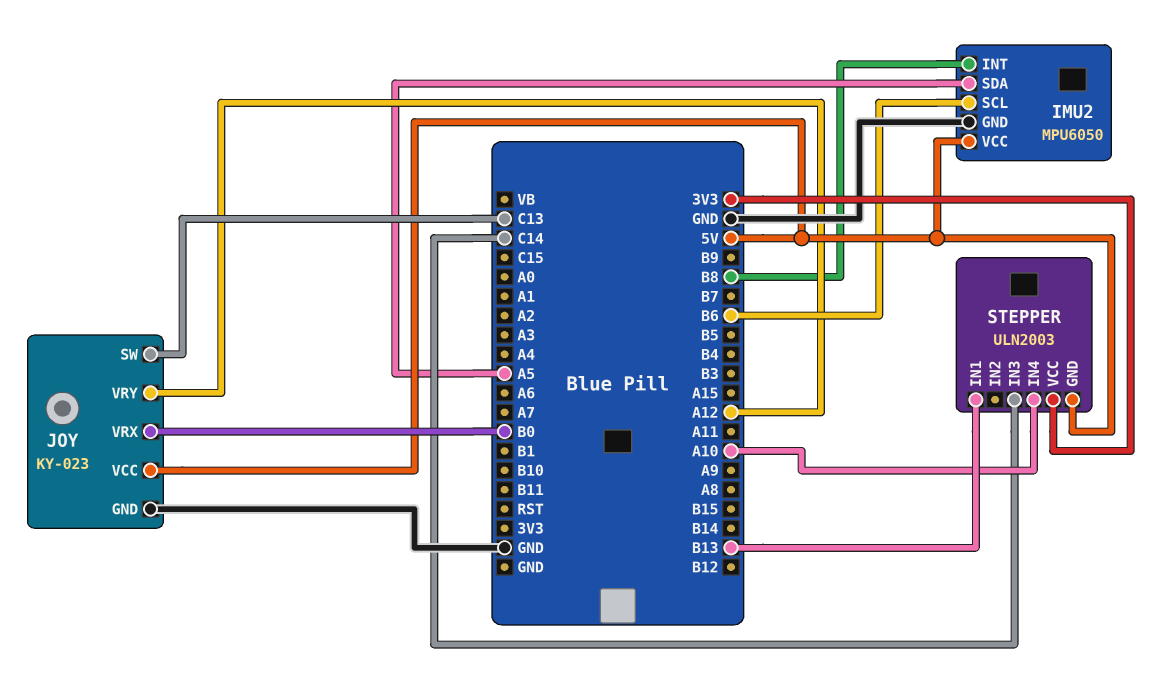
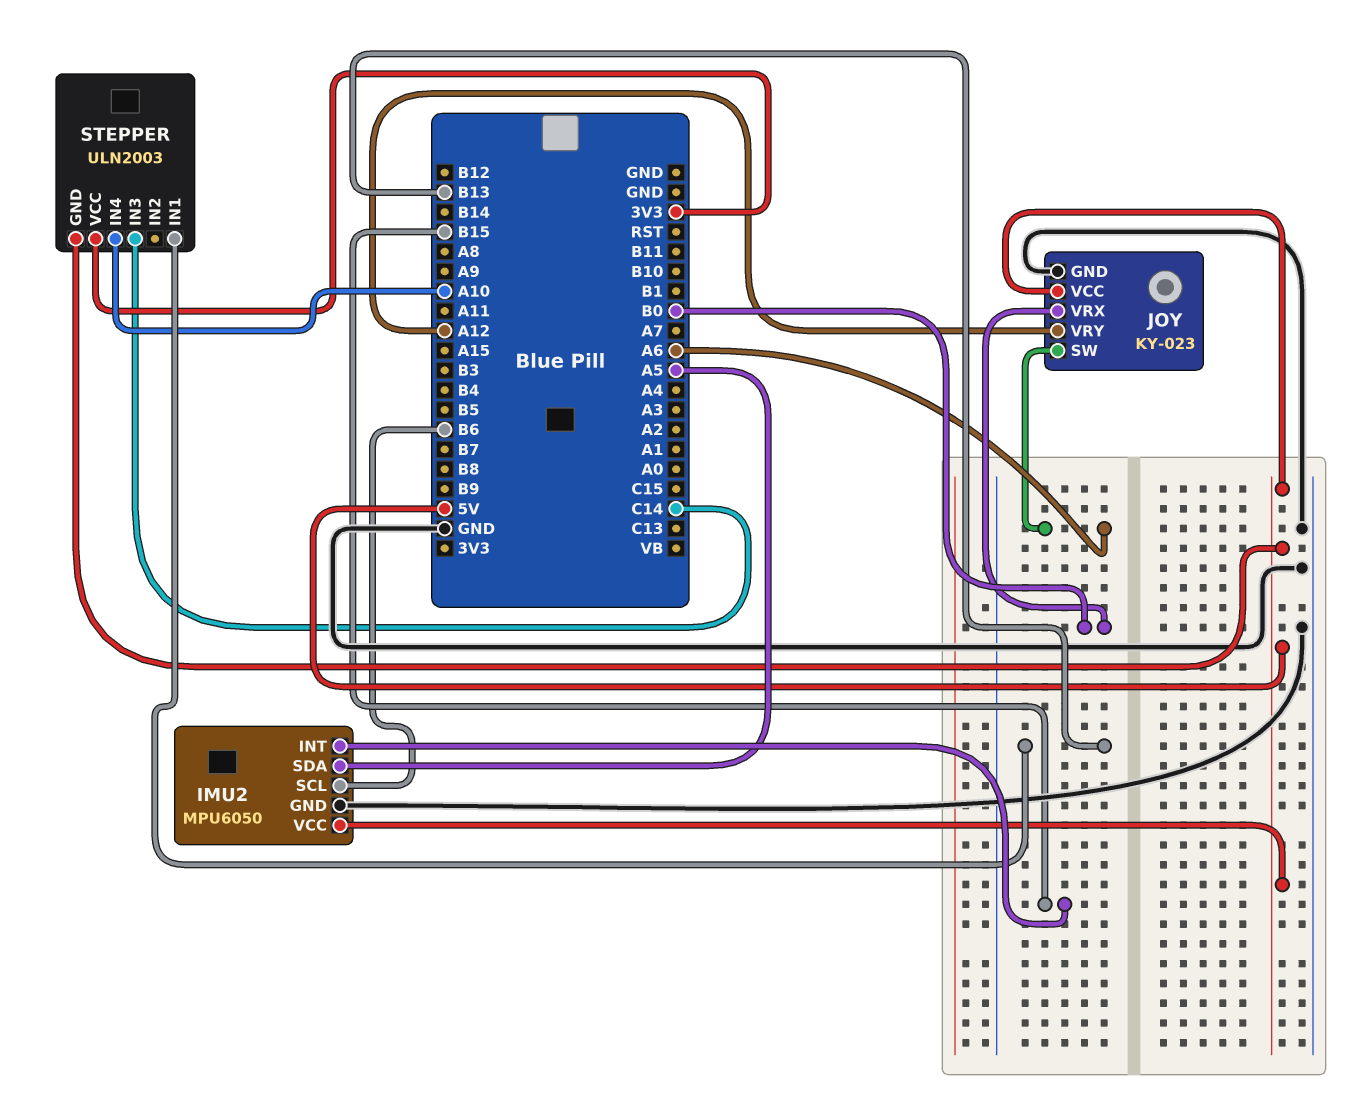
IMU2 pin INT: B8 -> B15
JOY pin SW: C13 -> A6

